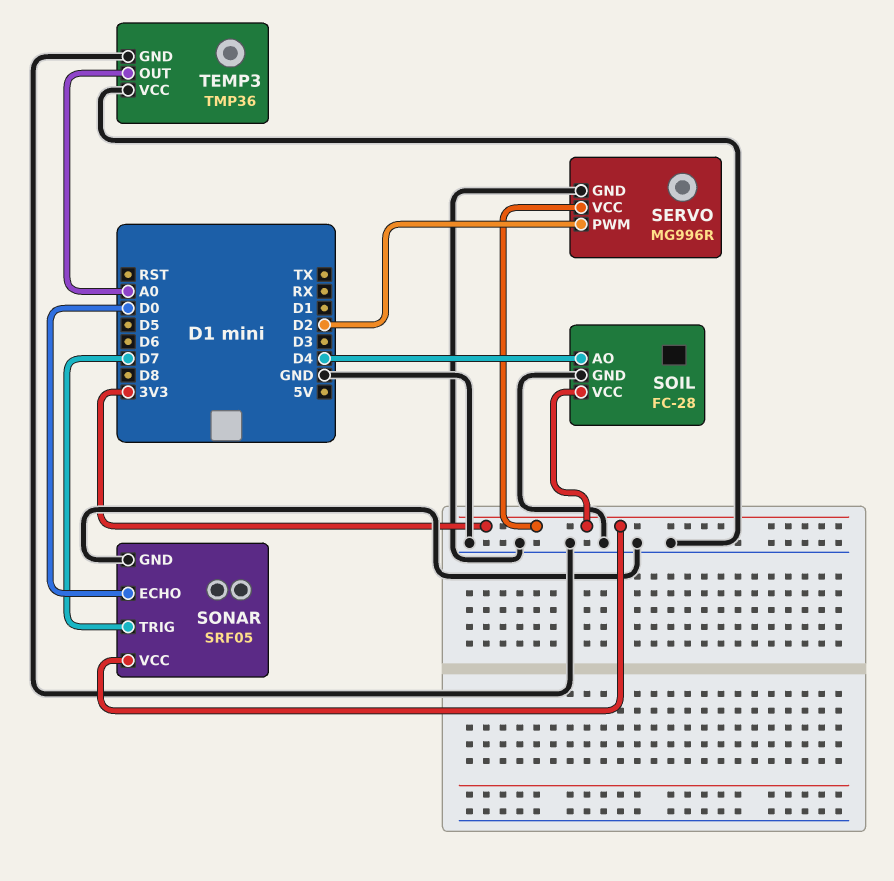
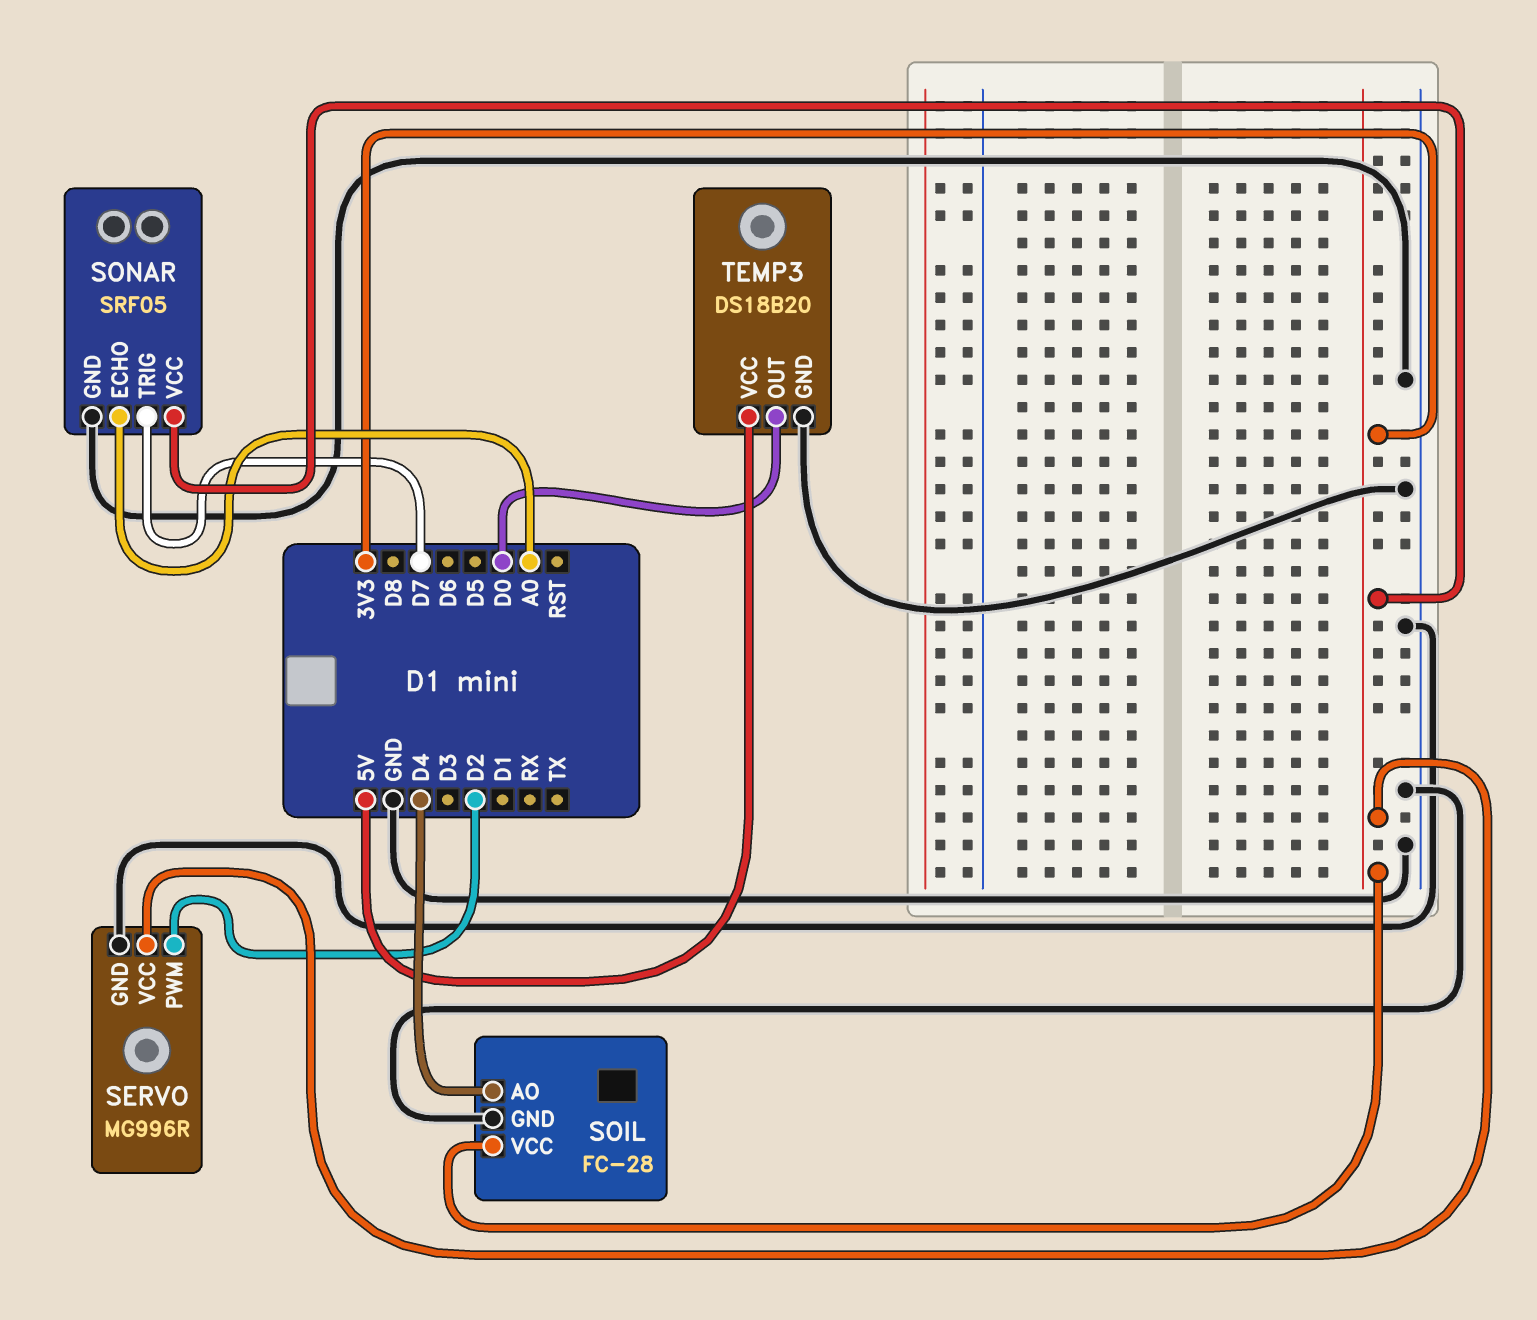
SONAR pin ECHO: D0 -> A0
TEMP3: TMP36 -> DS18B20
TEMP3 pin OUT: A0 -> D0
TEMP3 pin VCC: GND -> 5V

